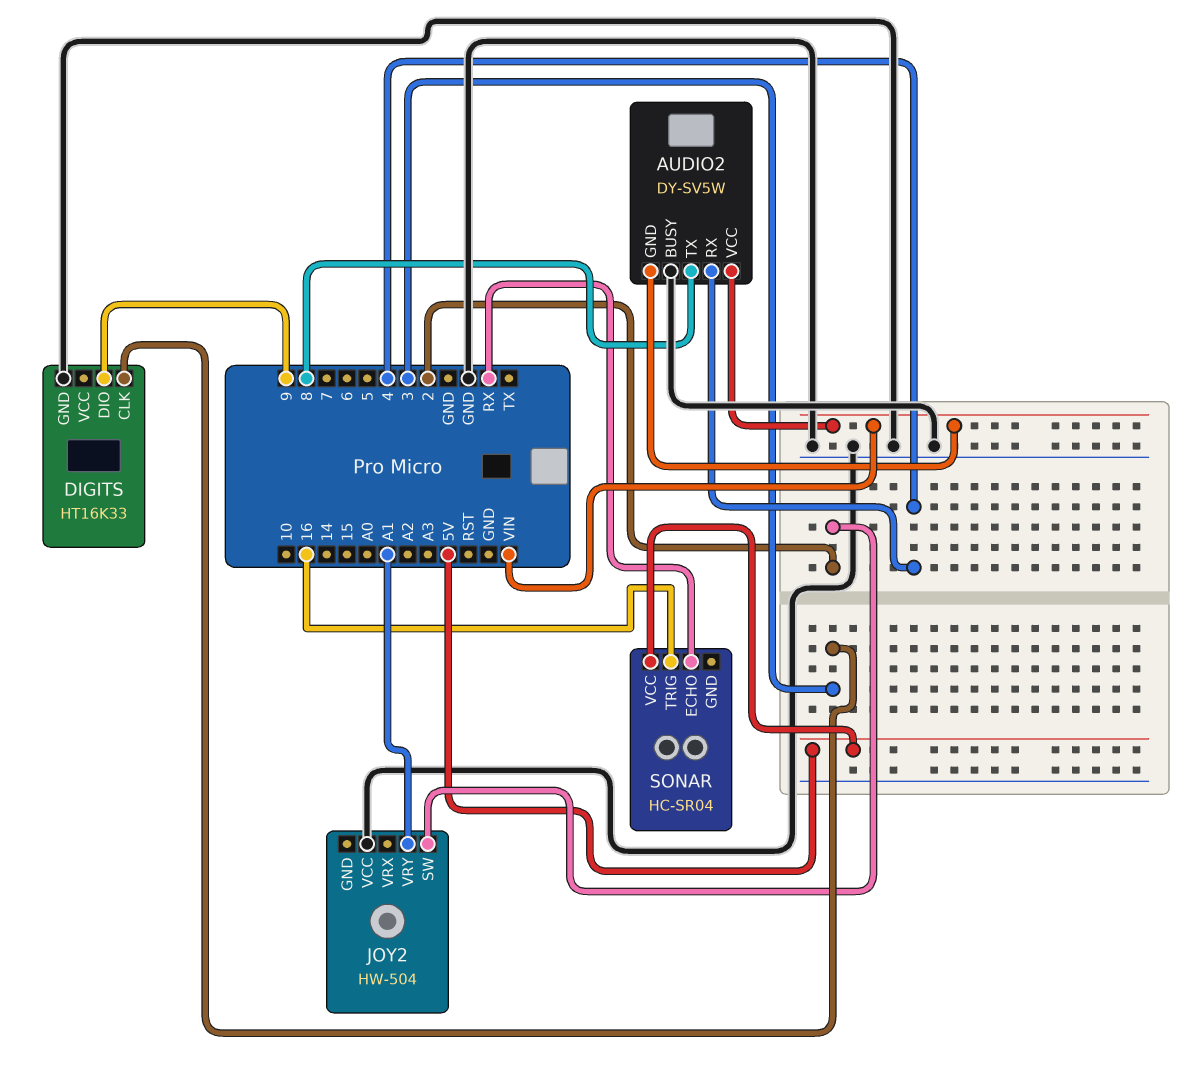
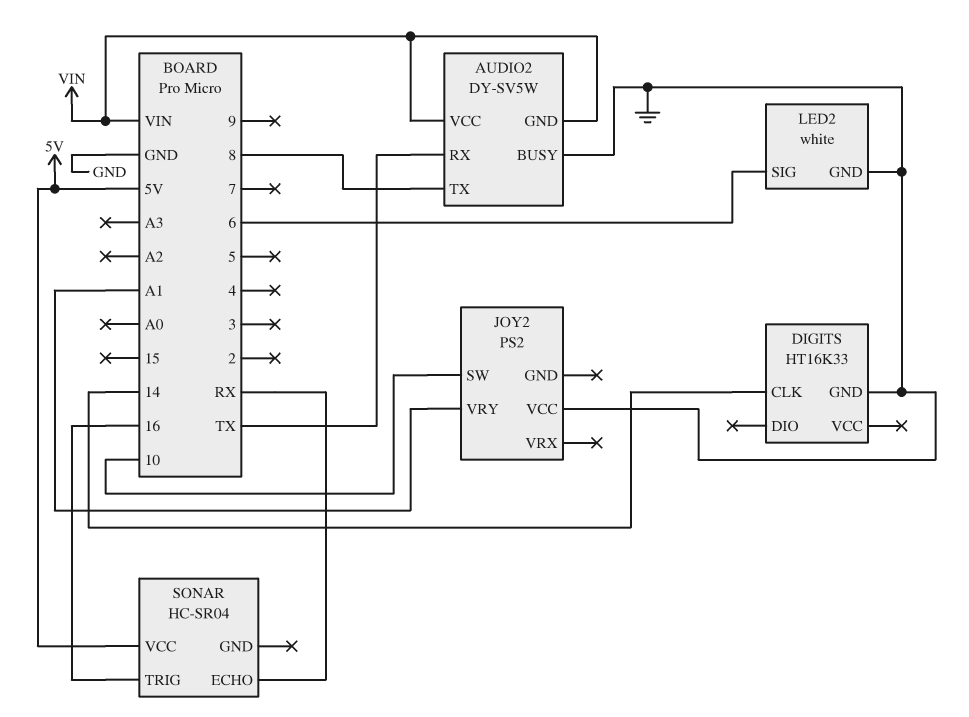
AUDIO2 pin RX: 4 -> TX
DIGITS pin CLK: 3 -> 14
DIGITS pin DIO: 9 -> none
JOY2: HW-504 -> PS2
JOY2 pin SW: 2 -> 10
LED2: none -> white
LED2 pin GND: none -> GND
LED2 pin SIG: none -> 6

